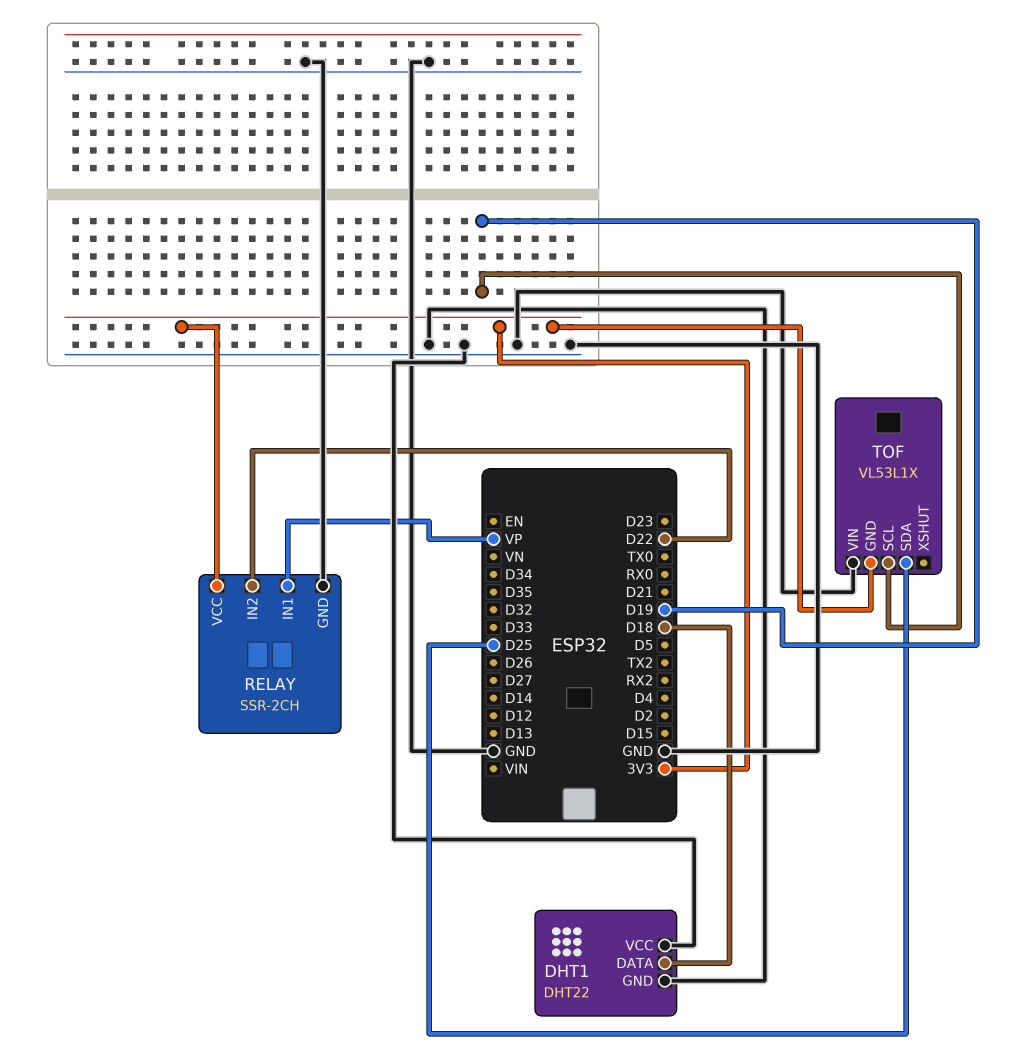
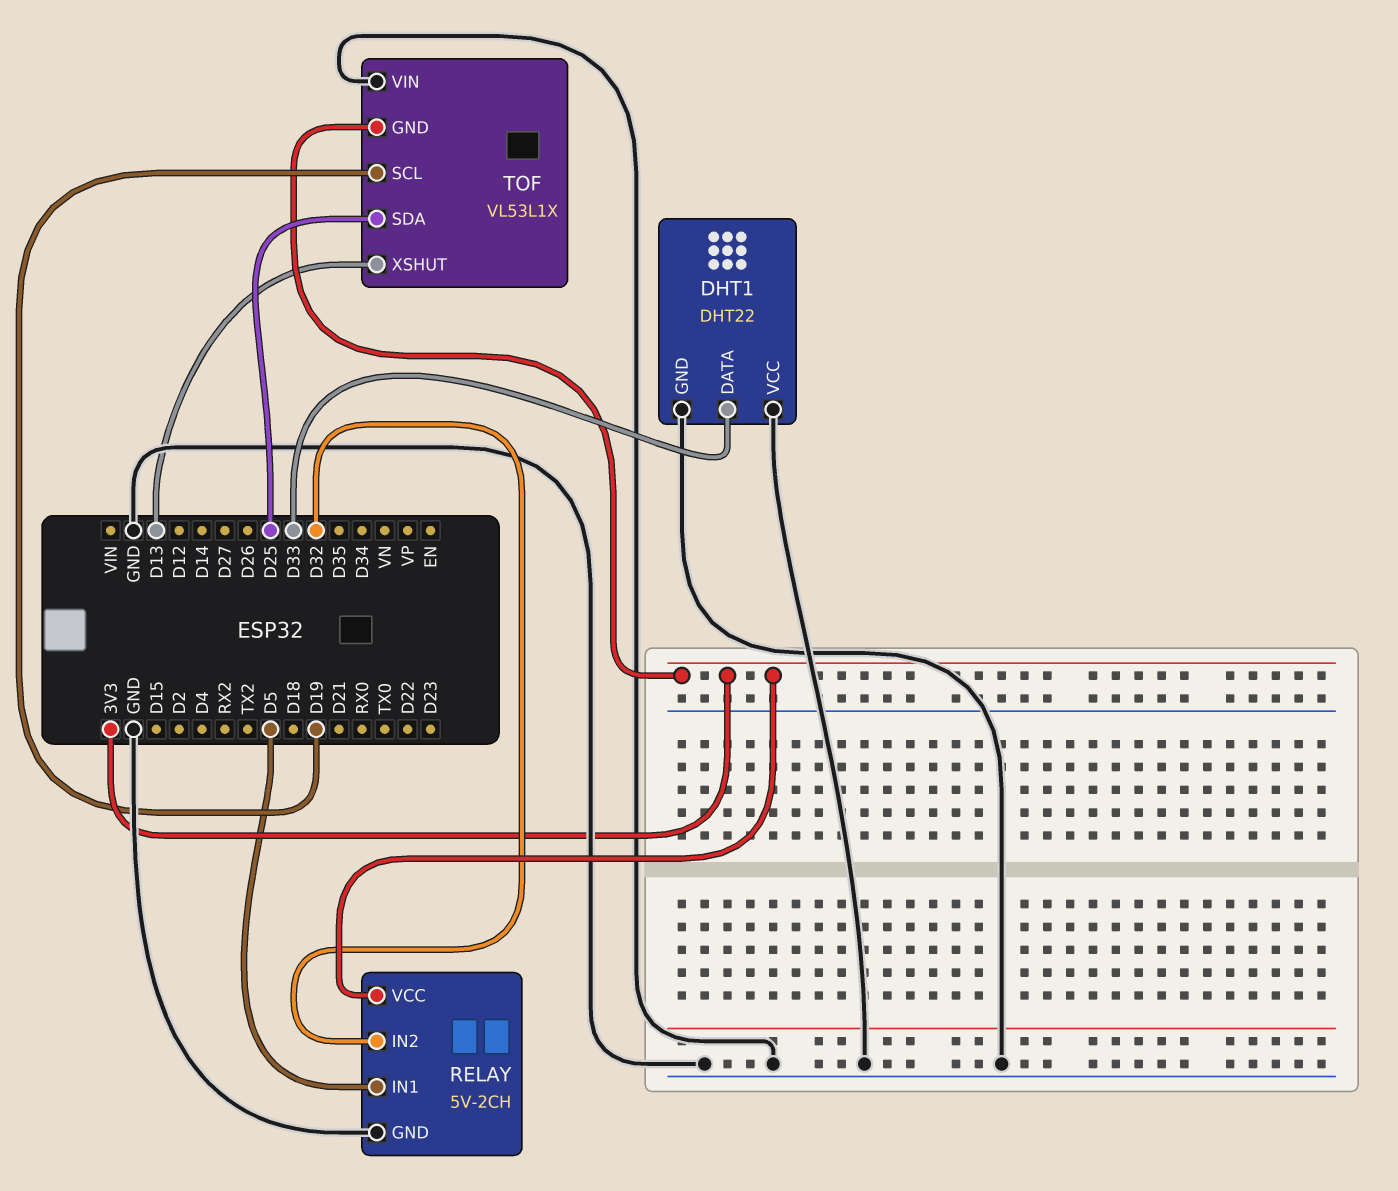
DHT1 pin DATA: D18 -> D33
RELAY: SSR-2CH -> 5V-2CH
RELAY pin IN1: VP -> D5
RELAY pin IN2: D22 -> D32
TOF pin XSHUT: none -> D13

